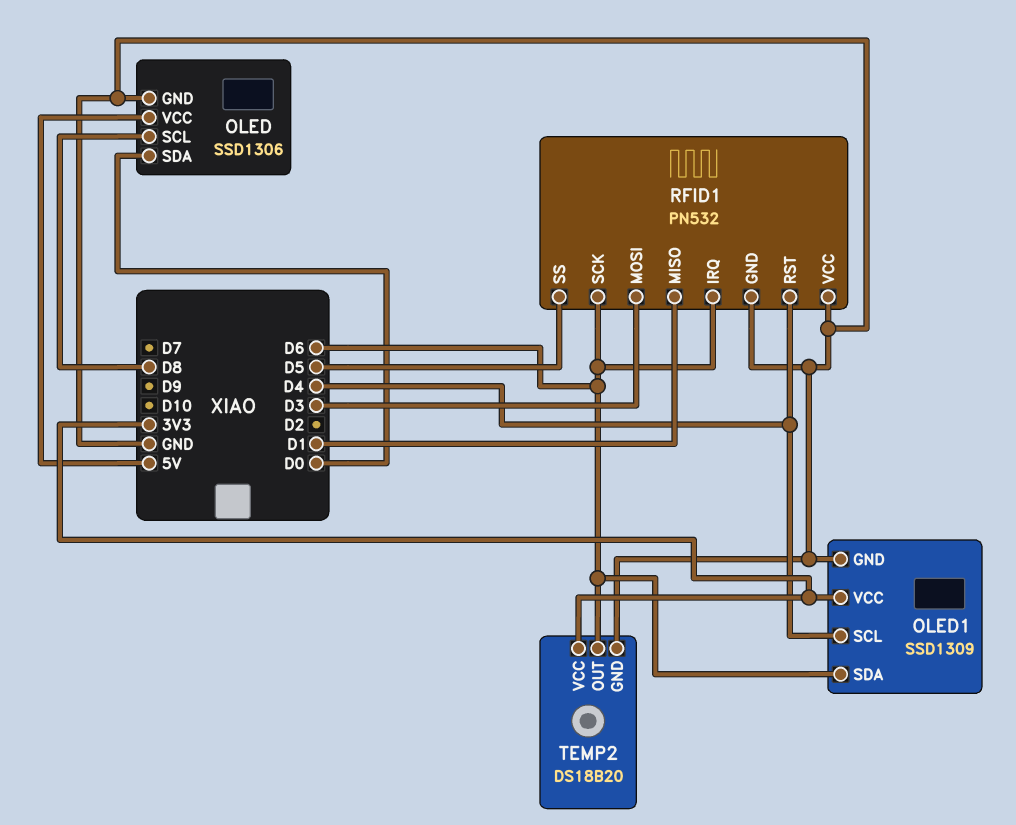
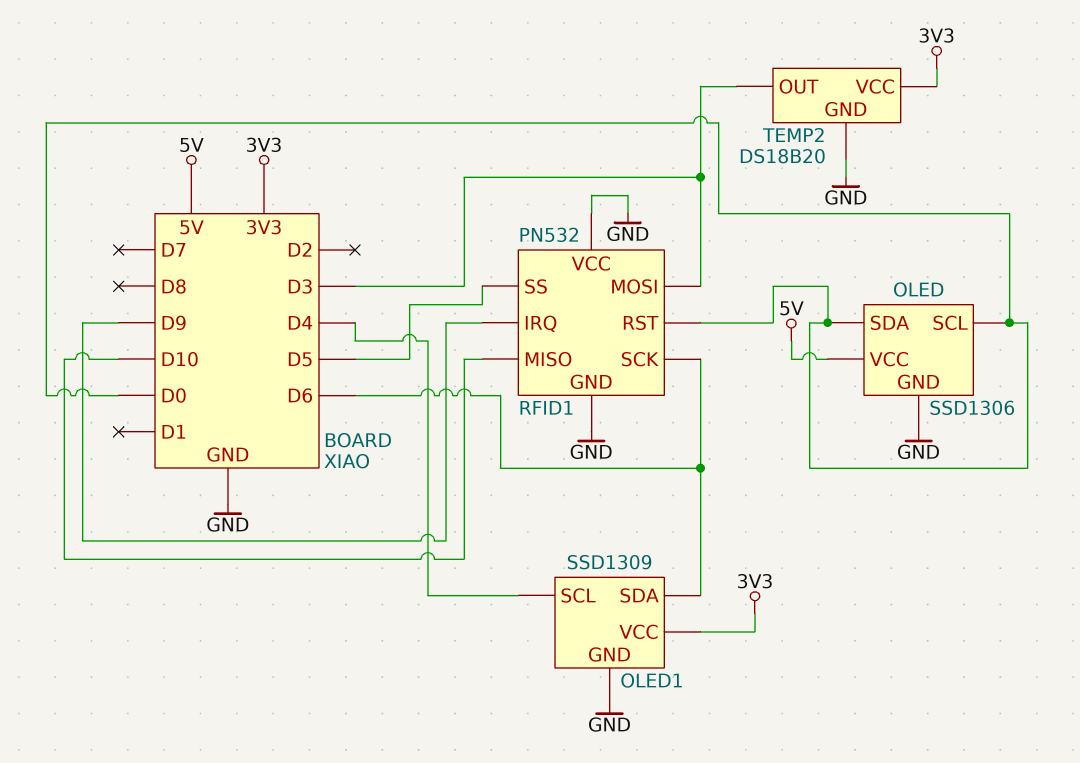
OLED pin SCL: D8 -> D0
RFID1 pin IRQ: D6 -> D9
RFID1 pin MISO: D1 -> D10
RFID1 pin RST: D4 -> D0
TEMP2 pin OUT: D6 -> D3

